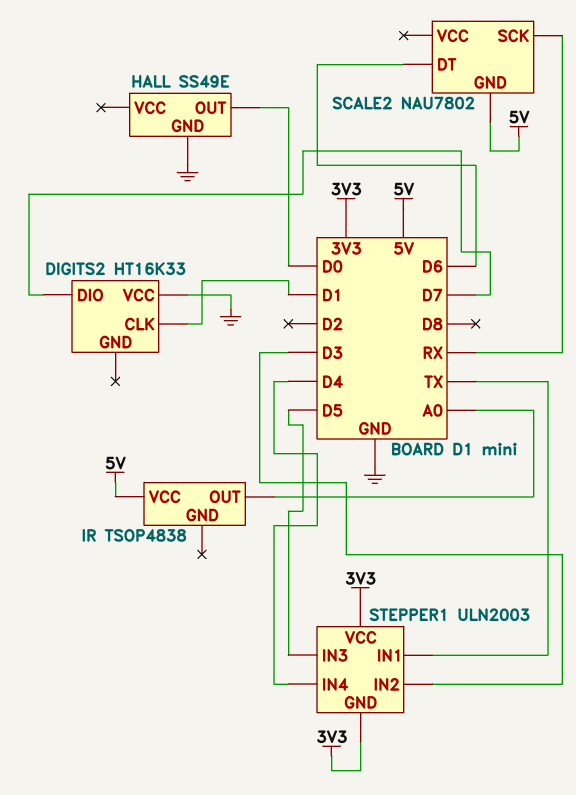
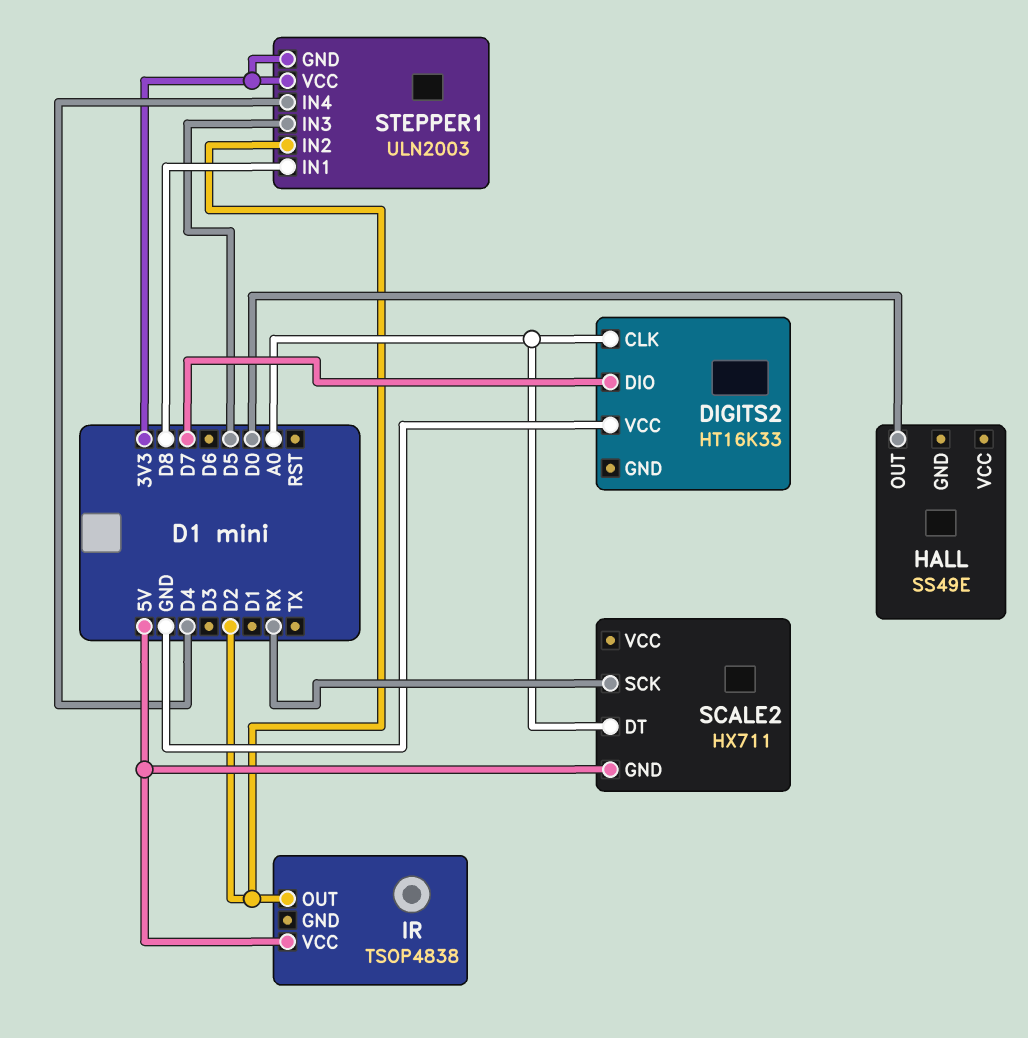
DIGITS2 pin CLK: D1 -> A0
HALL pin GND: GND -> none
IR pin OUT: A0 -> D2
SCALE2: NAU7802 -> HX711
SCALE2 pin DT: D6 -> A0
STEPPER1 pin IN1: TX -> D8
STEPPER1 pin IN2: D3 -> D2

